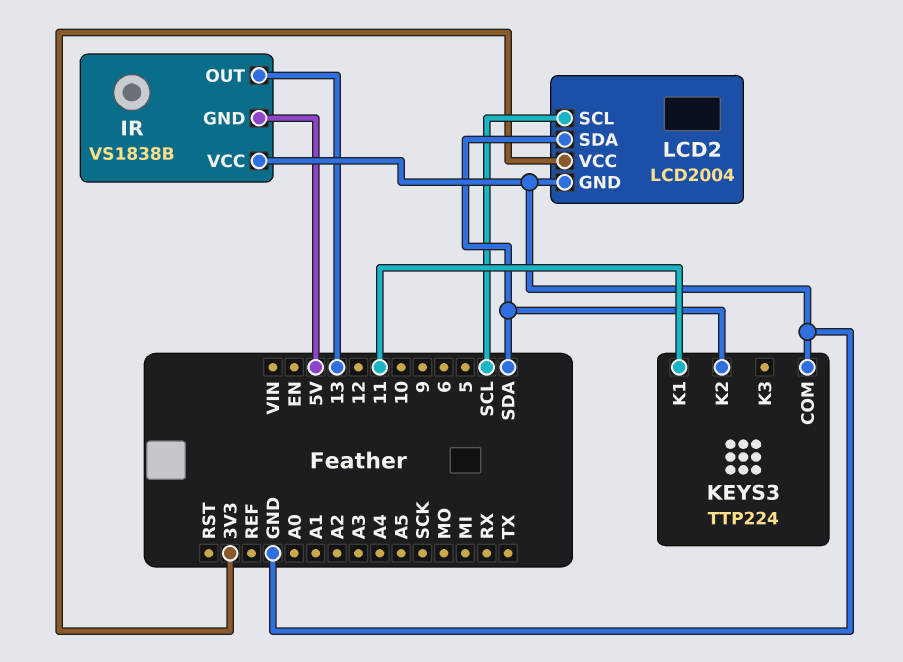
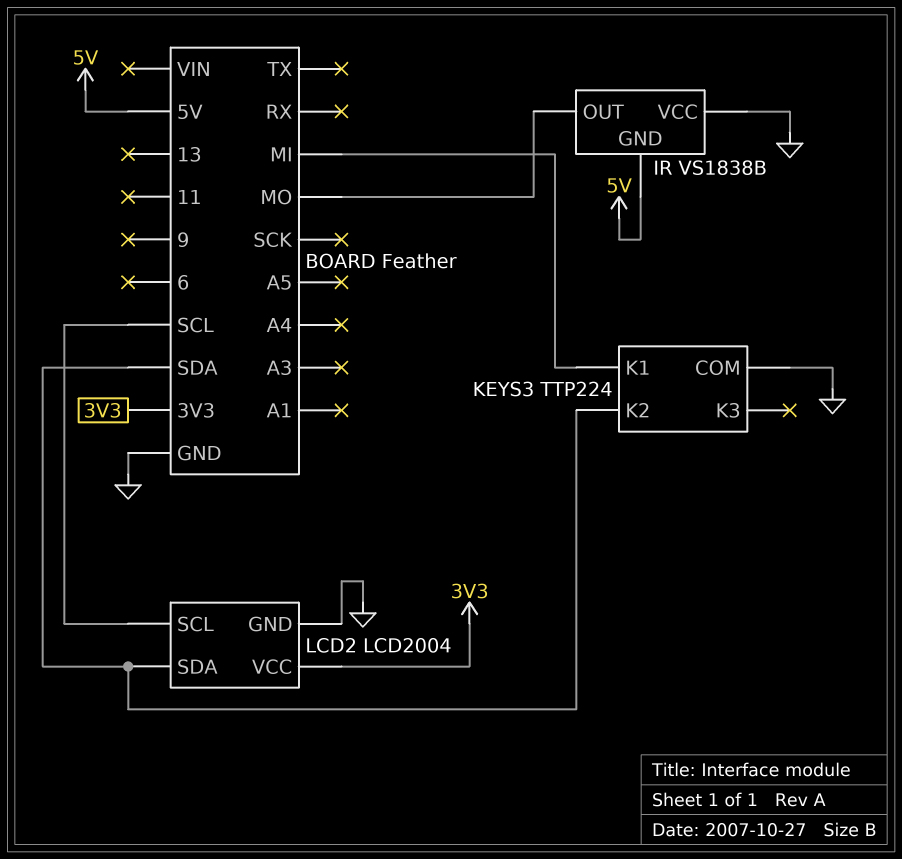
IR pin OUT: 13 -> MO
KEYS3 pin K1: 11 -> MI

